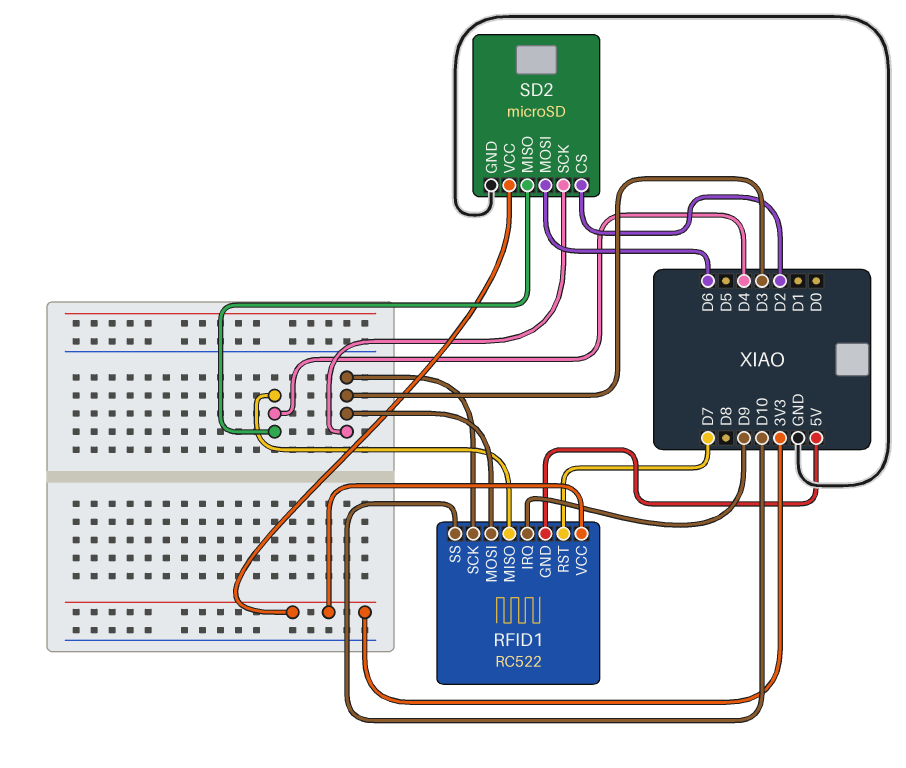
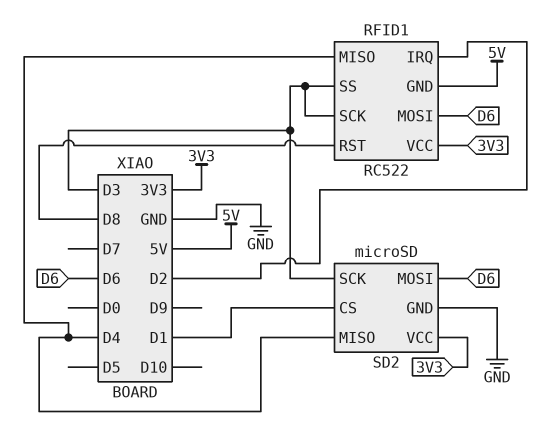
RFID1 pin IRQ: D9 -> D2
RFID1 pin MOSI: D3 -> D6
RFID1 pin RST: D7 -> D8
RFID1 pin SS: D10 -> D3
SD2 pin CS: D2 -> D1

